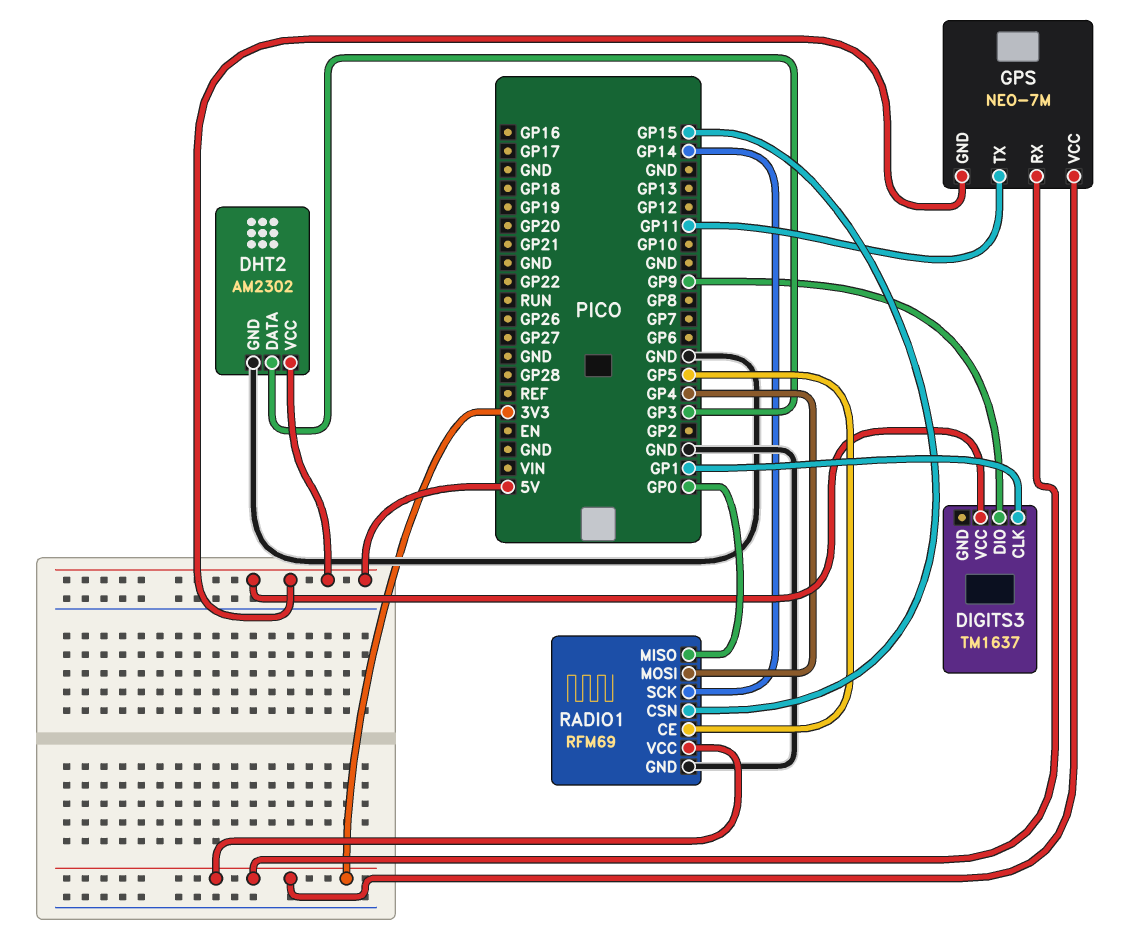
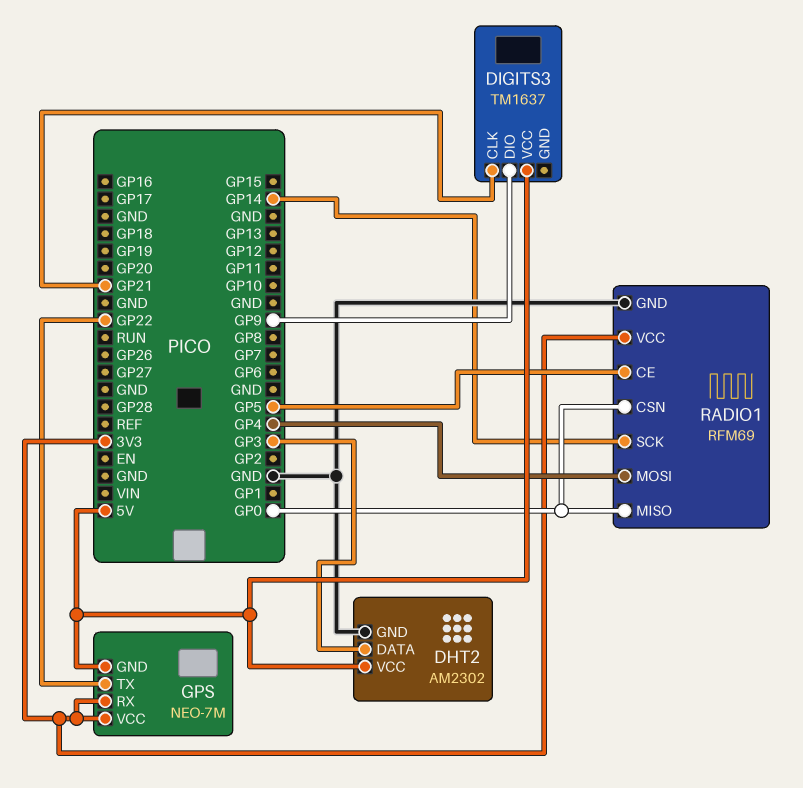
DIGITS3 pin CLK: GP1 -> GP21
GPS pin TX: GP11 -> GP22
RADIO1 pin CSN: GP15 -> GP0

